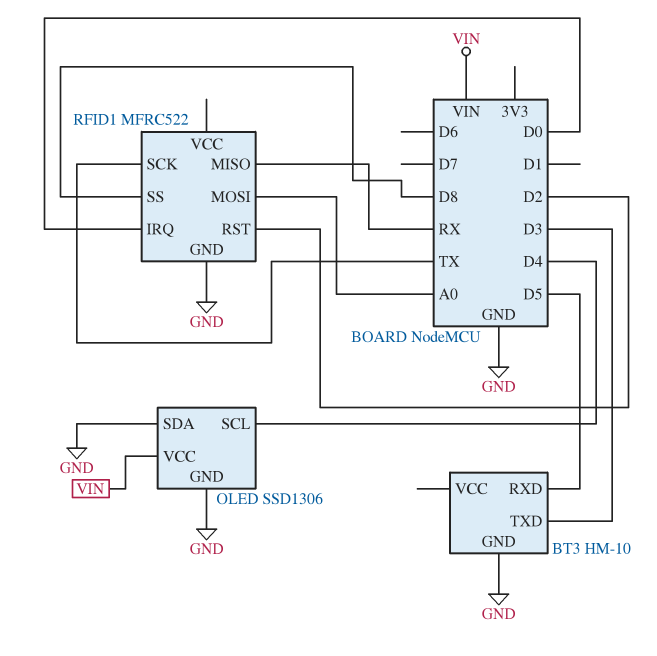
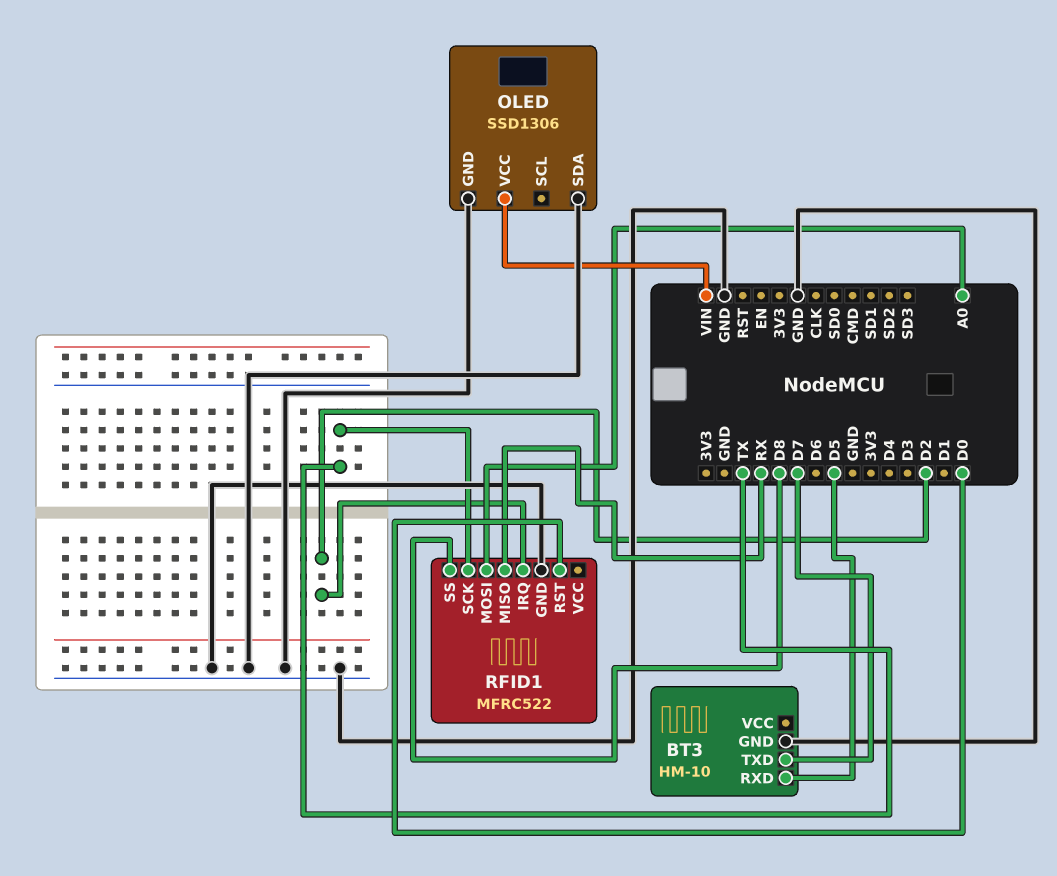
BT3 pin TXD: D3 -> D7
OLED pin SCL: D4 -> none
RFID1 pin IRQ: D0 -> D2
RFID1 pin RST: D2 -> D0

